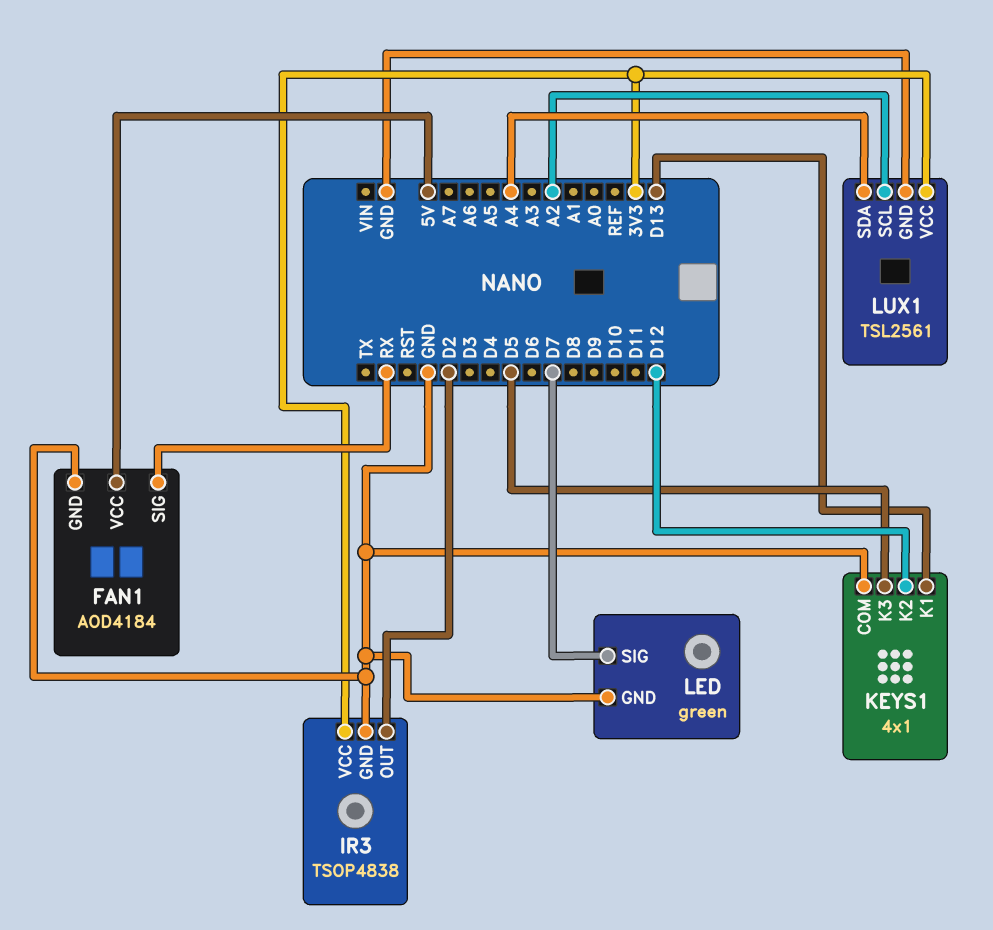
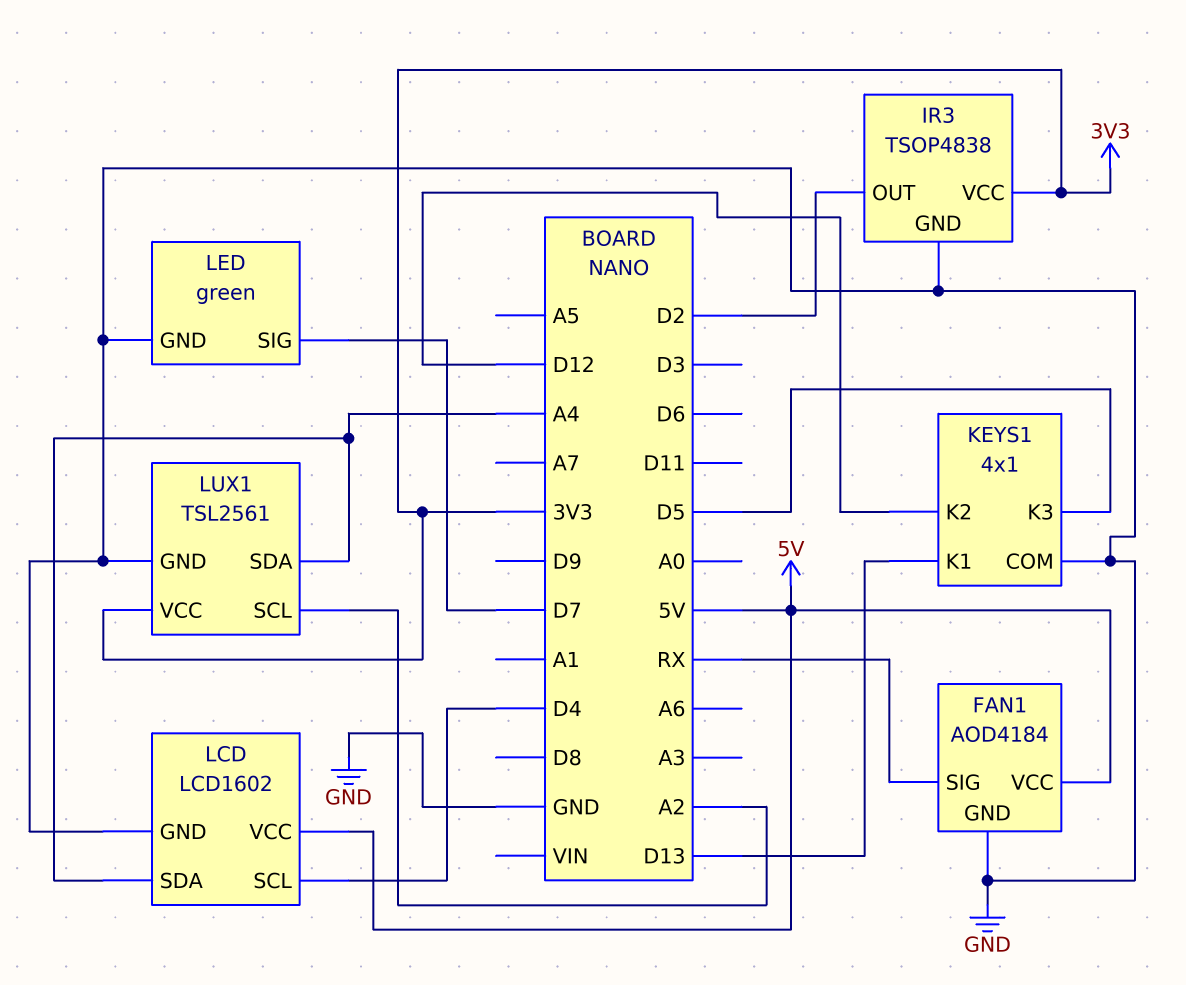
LCD: none -> LCD1602
LCD pin GND: none -> GND
LCD pin SCL: none -> D4
LCD pin SDA: none -> A4
LCD pin VCC: none -> 5V

